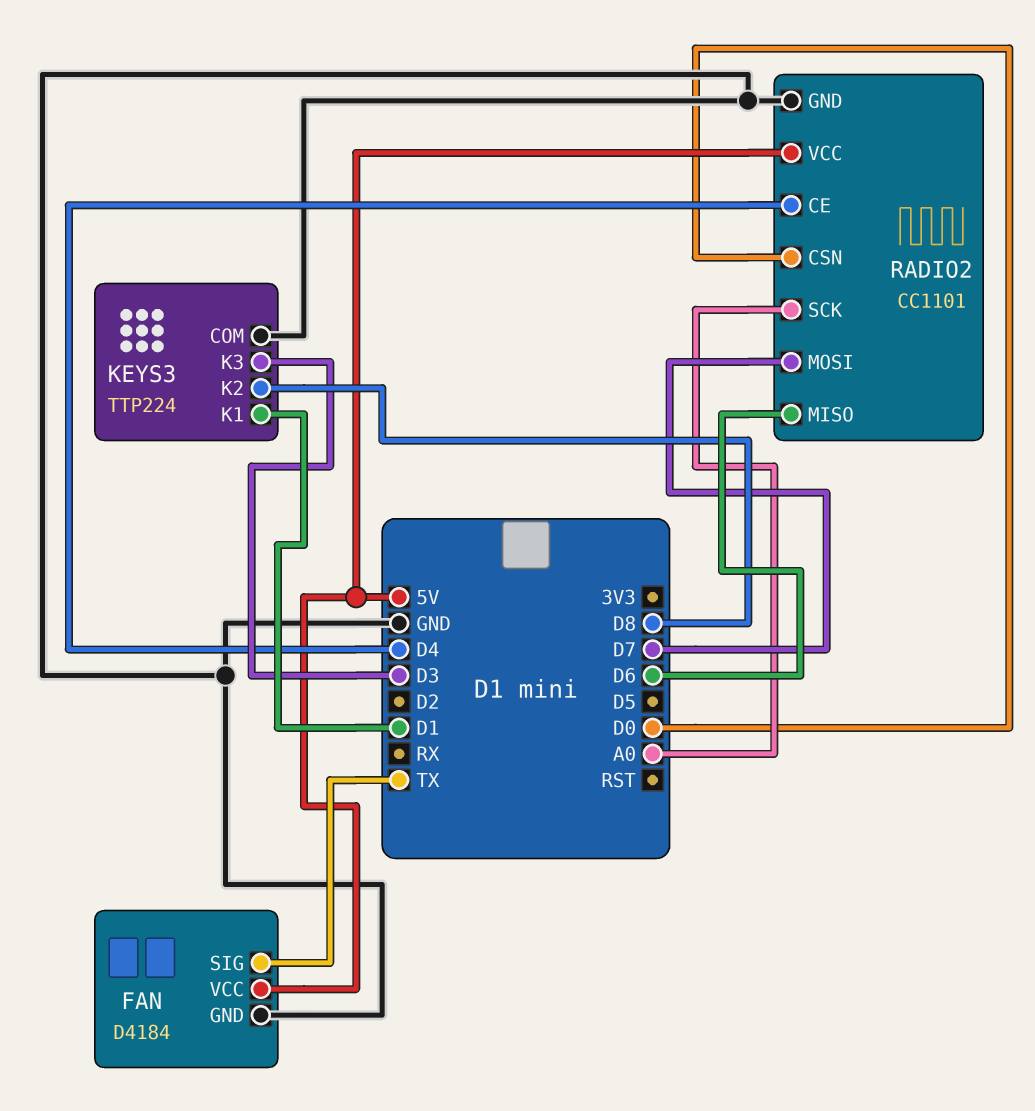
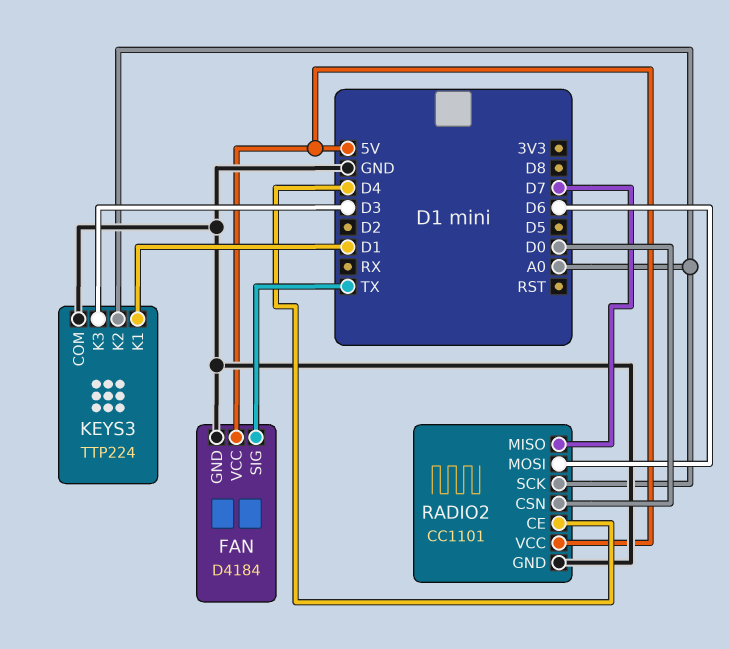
KEYS3 pin K2: D8 -> A0
RADIO2 pin MISO: D6 -> D7
RADIO2 pin MOSI: D7 -> D6

